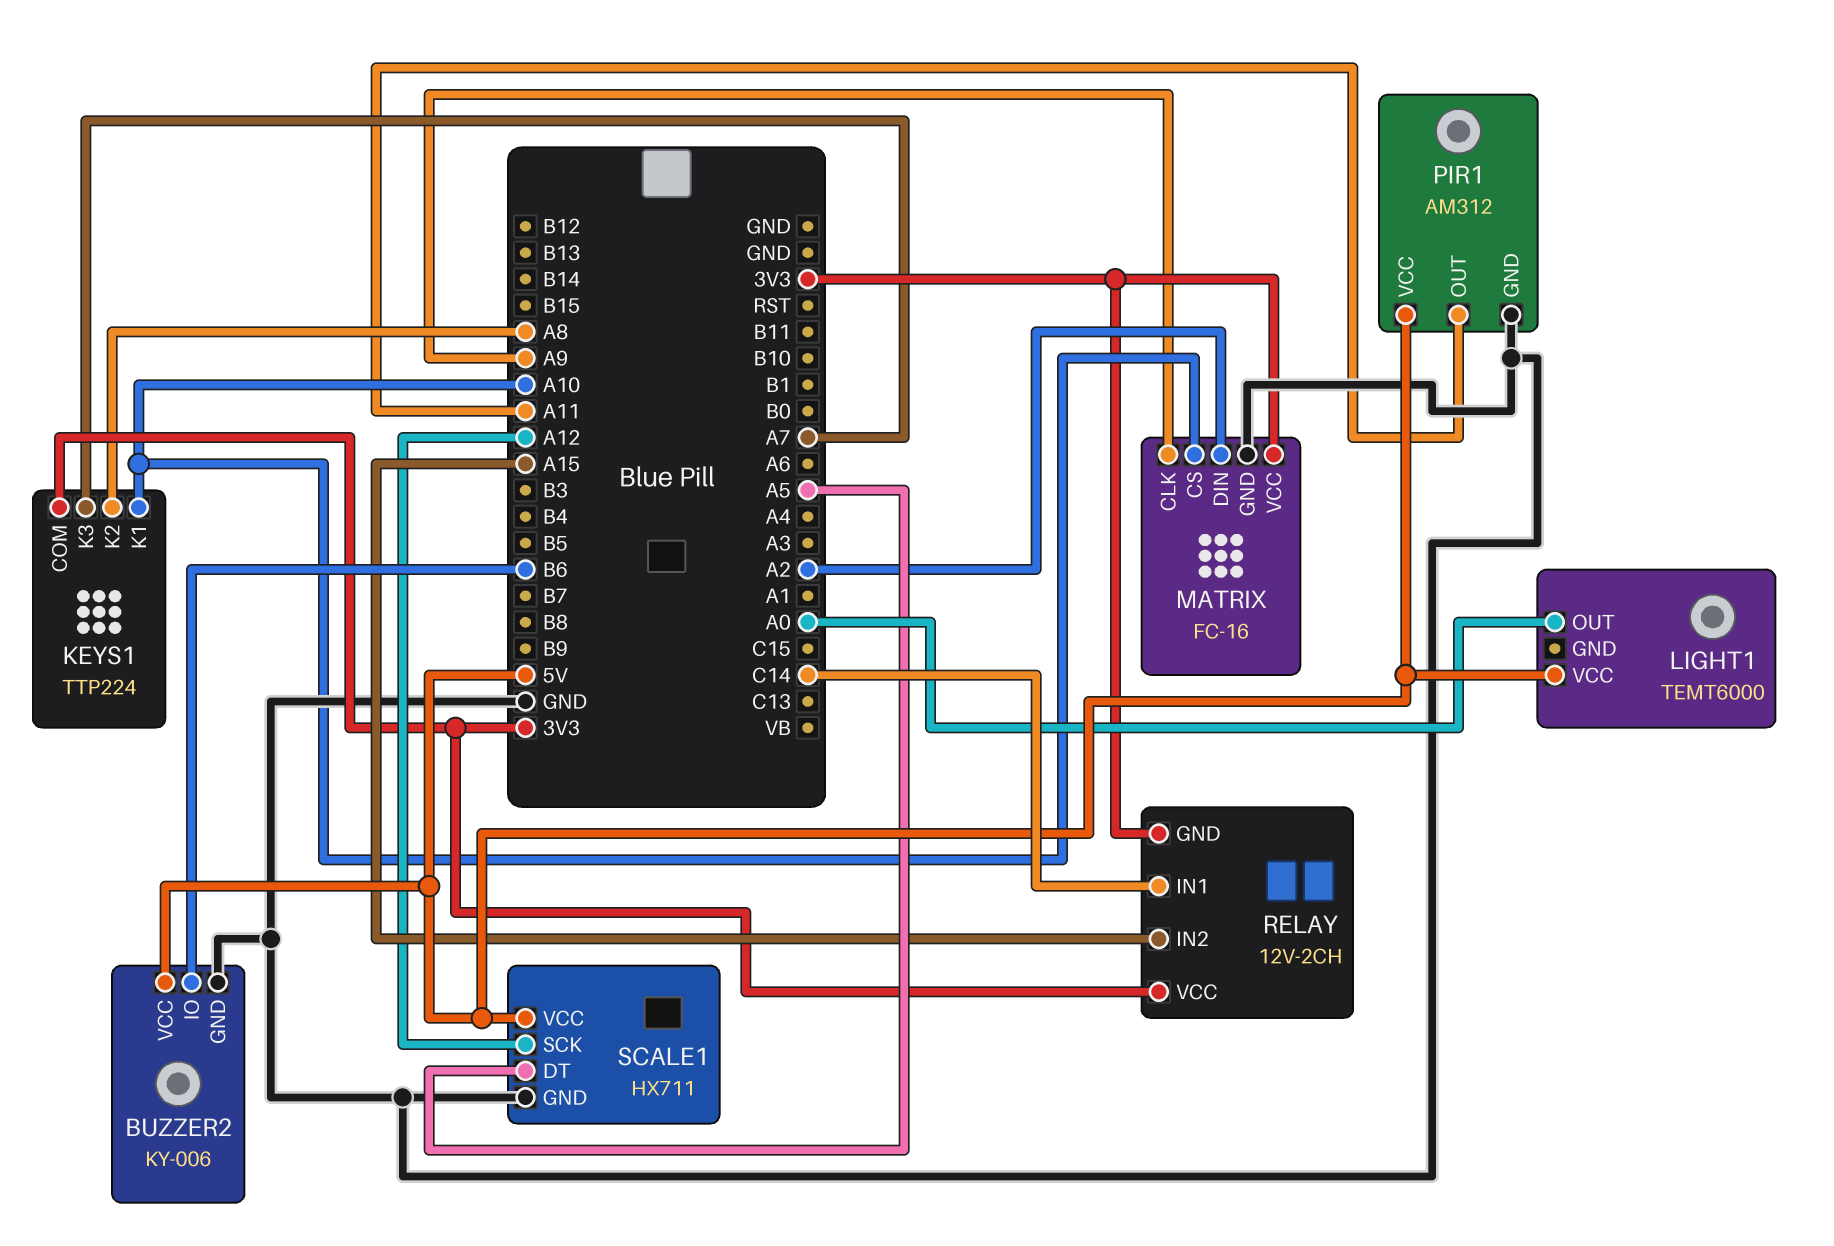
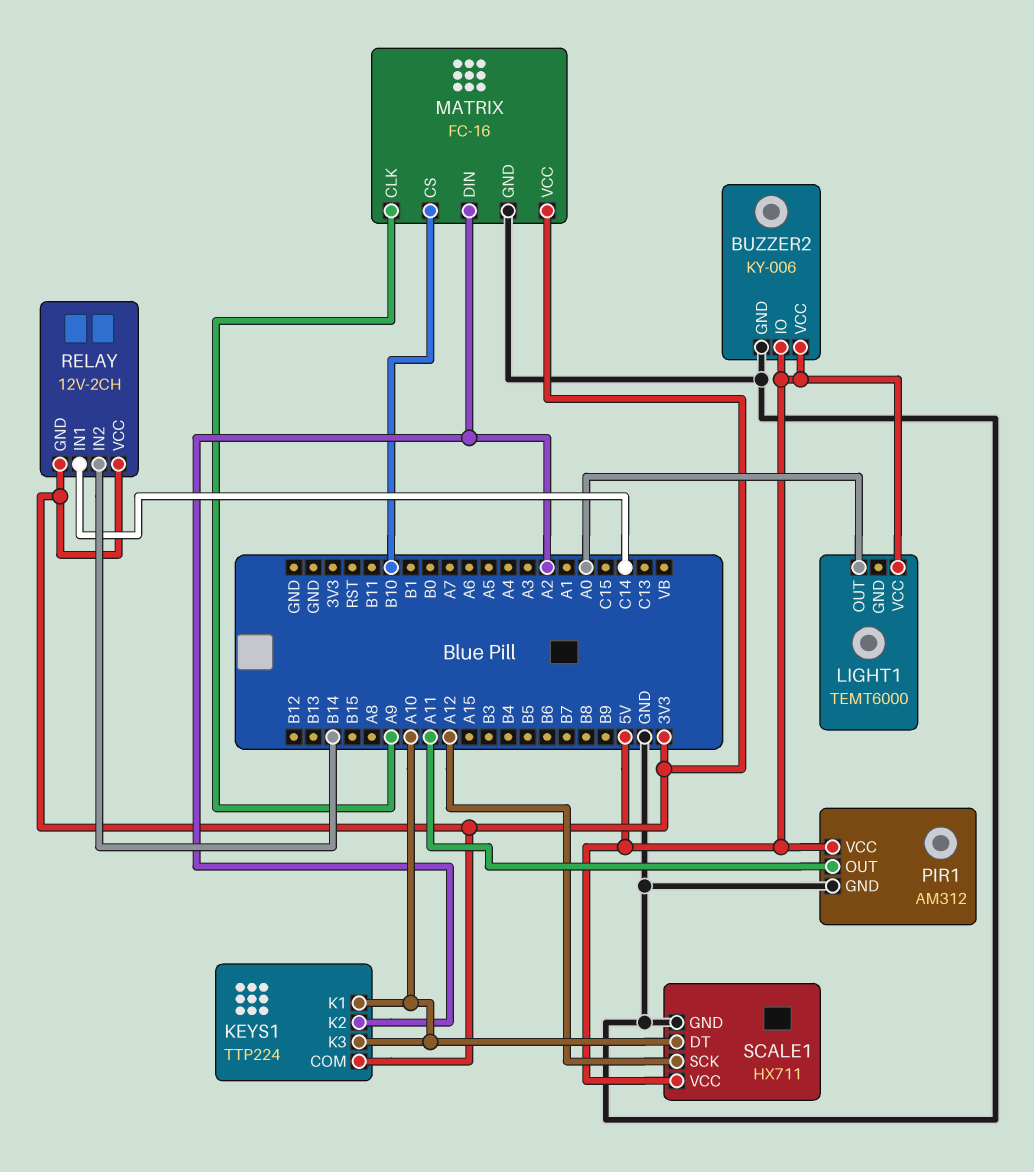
BUZZER2 pin IO: B6 -> 5V
KEYS1 pin K2: A8 -> A2
KEYS1 pin K3: A7 -> A10
MATRIX pin CS: A10 -> B10
RELAY pin IN2: A15 -> B14
SCALE1 pin DT: A5 -> A10

